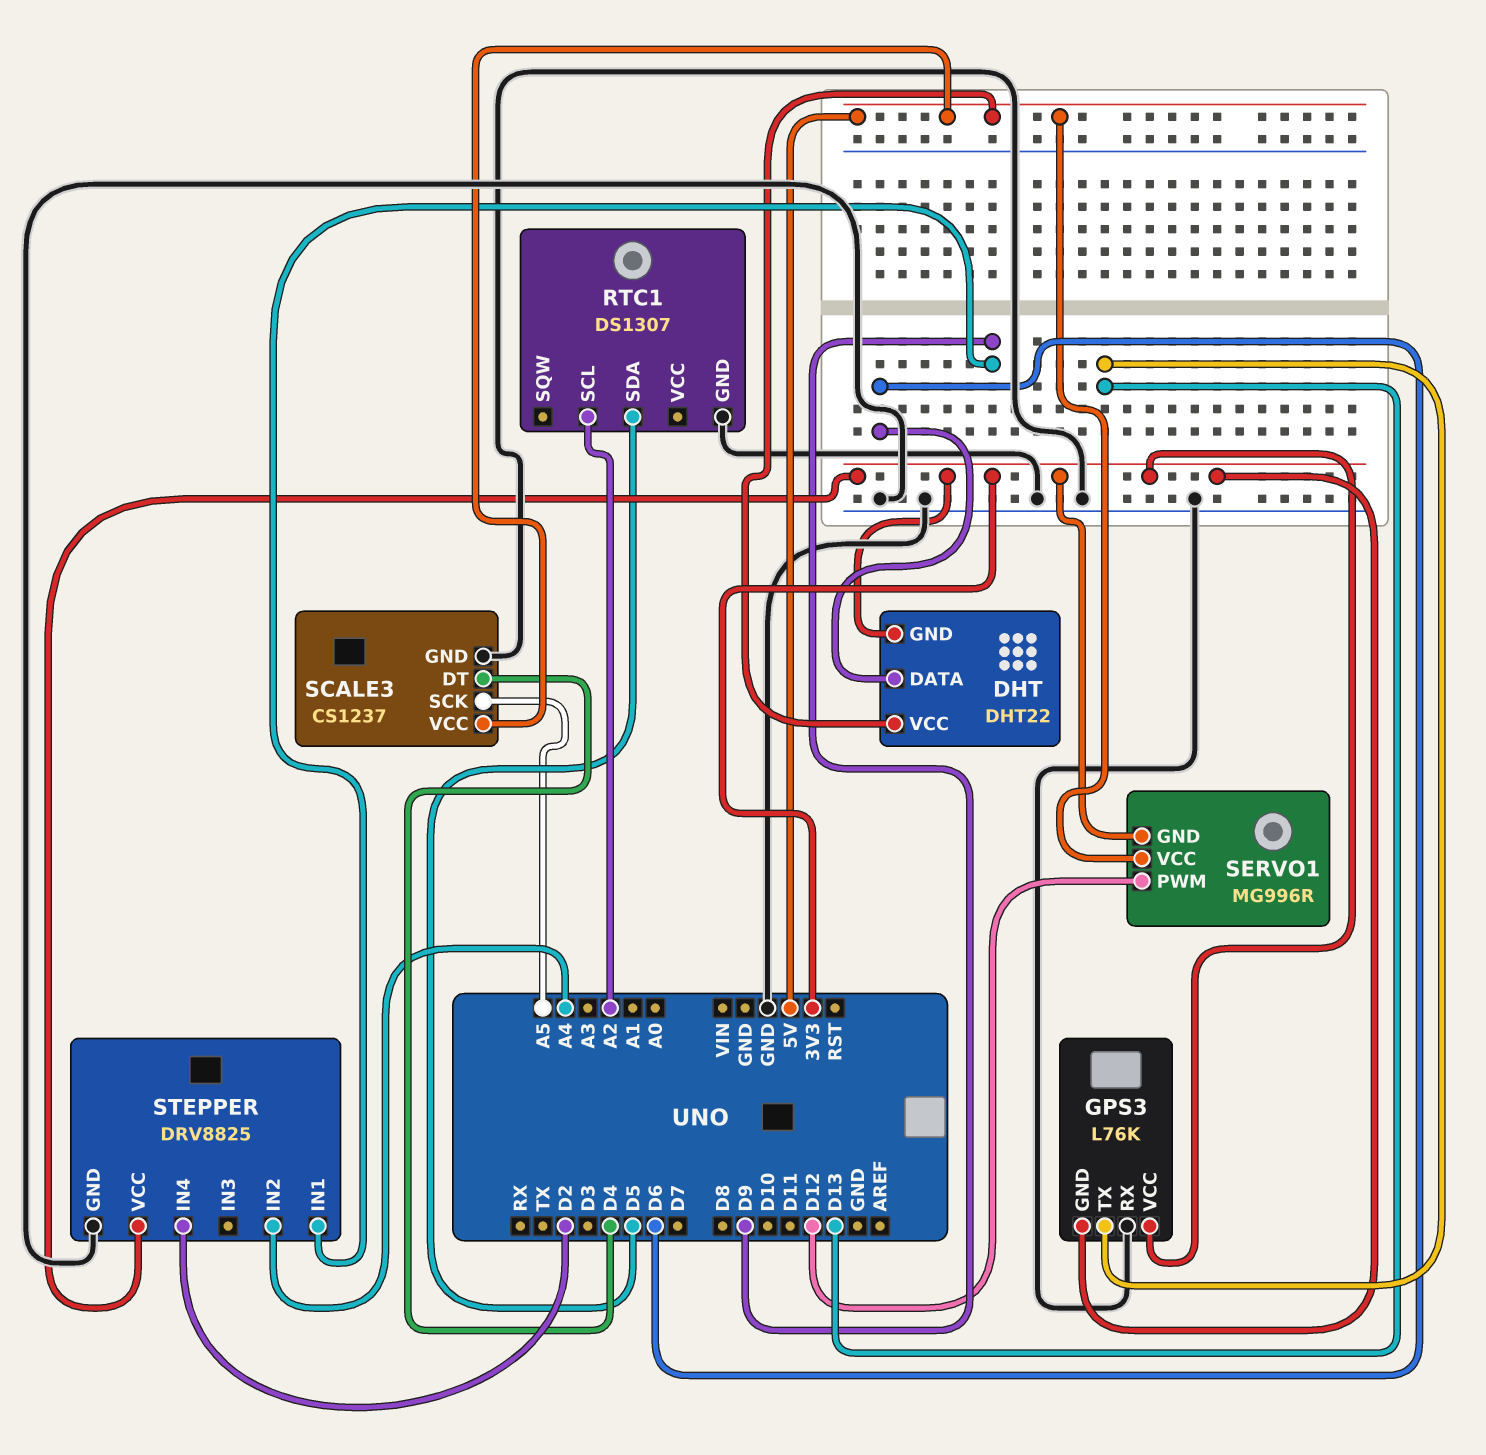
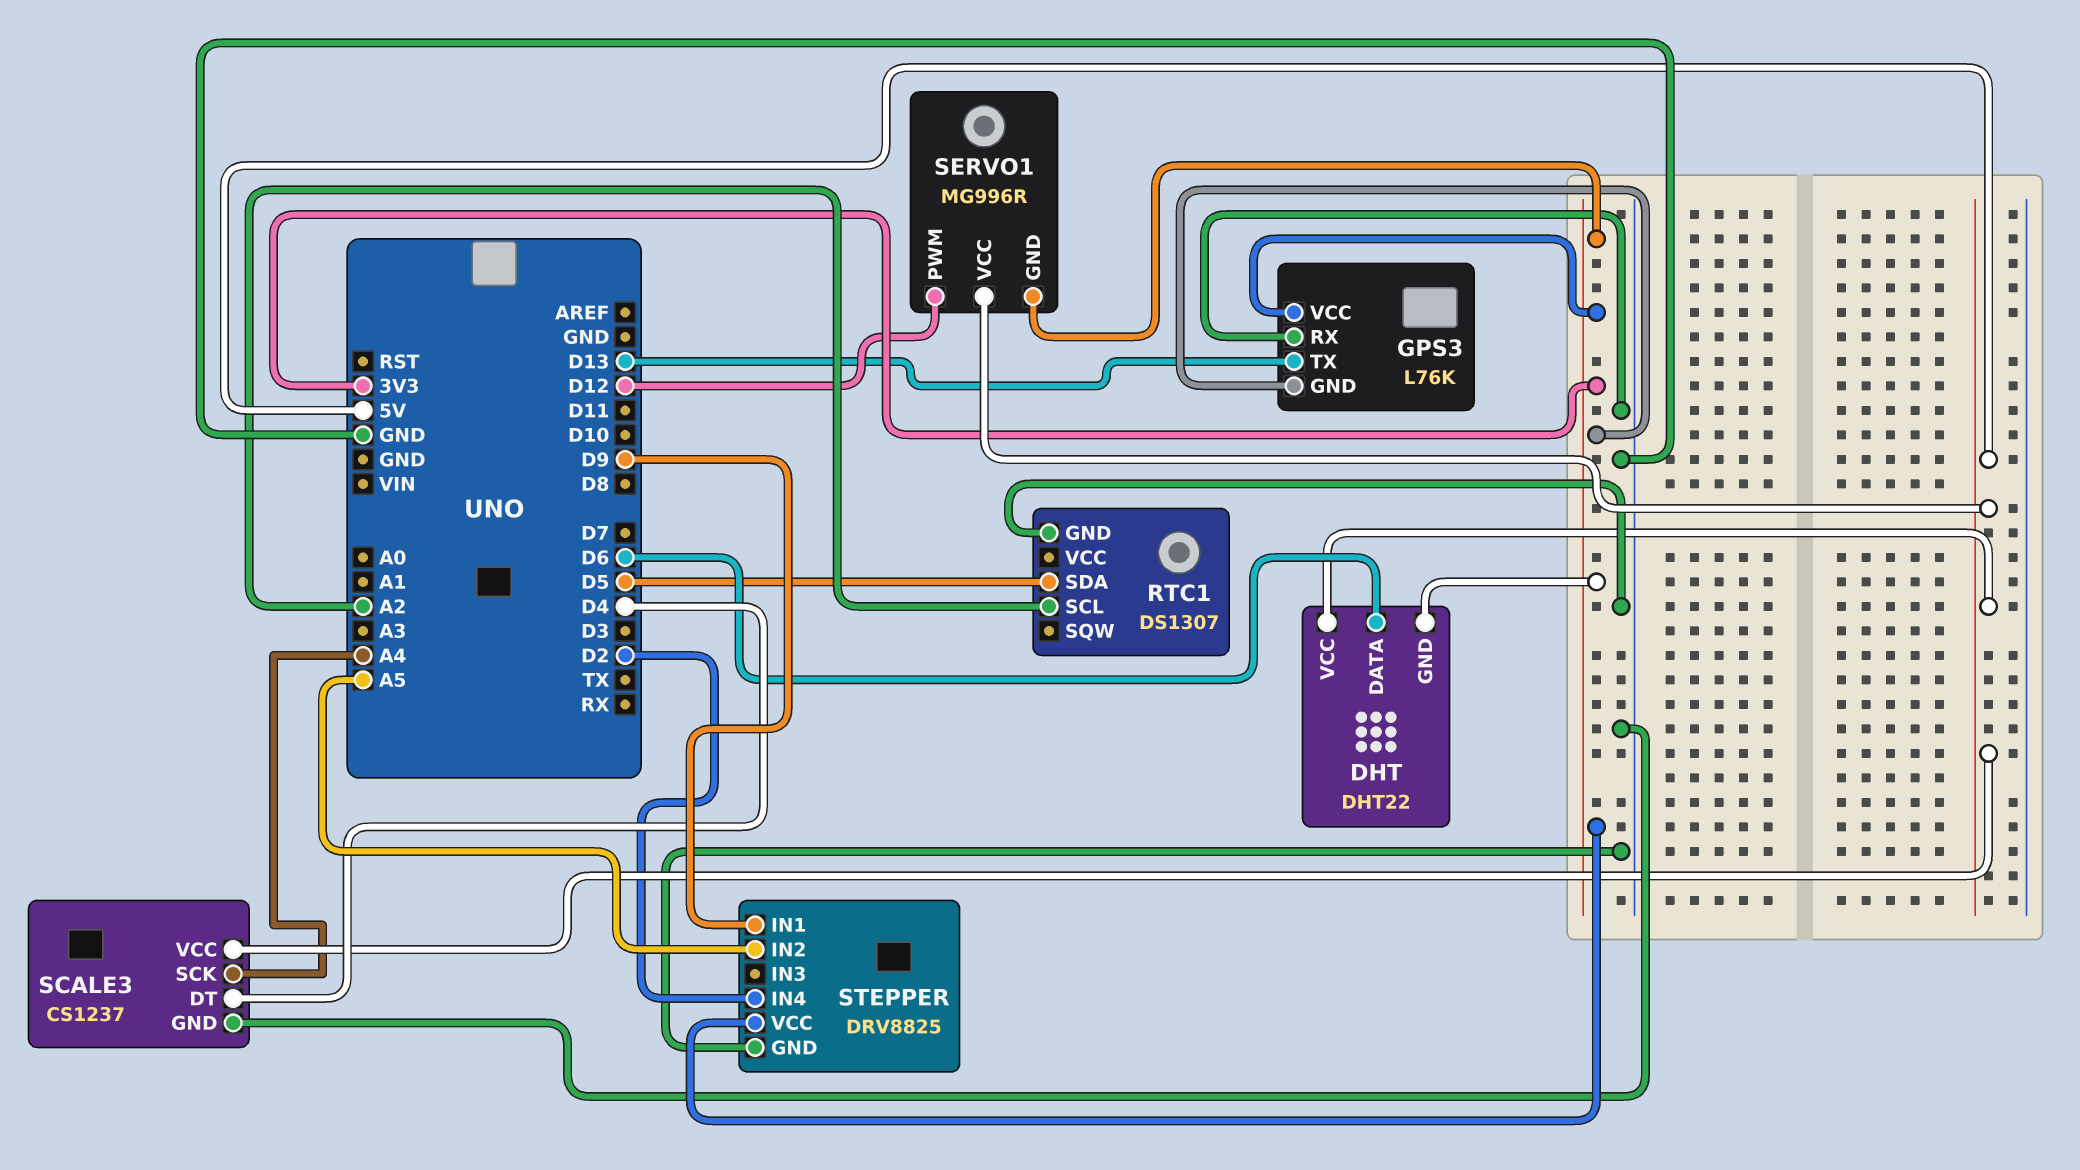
SCALE3 pin SCK: A5 -> A4
STEPPER pin IN2: A4 -> A5

